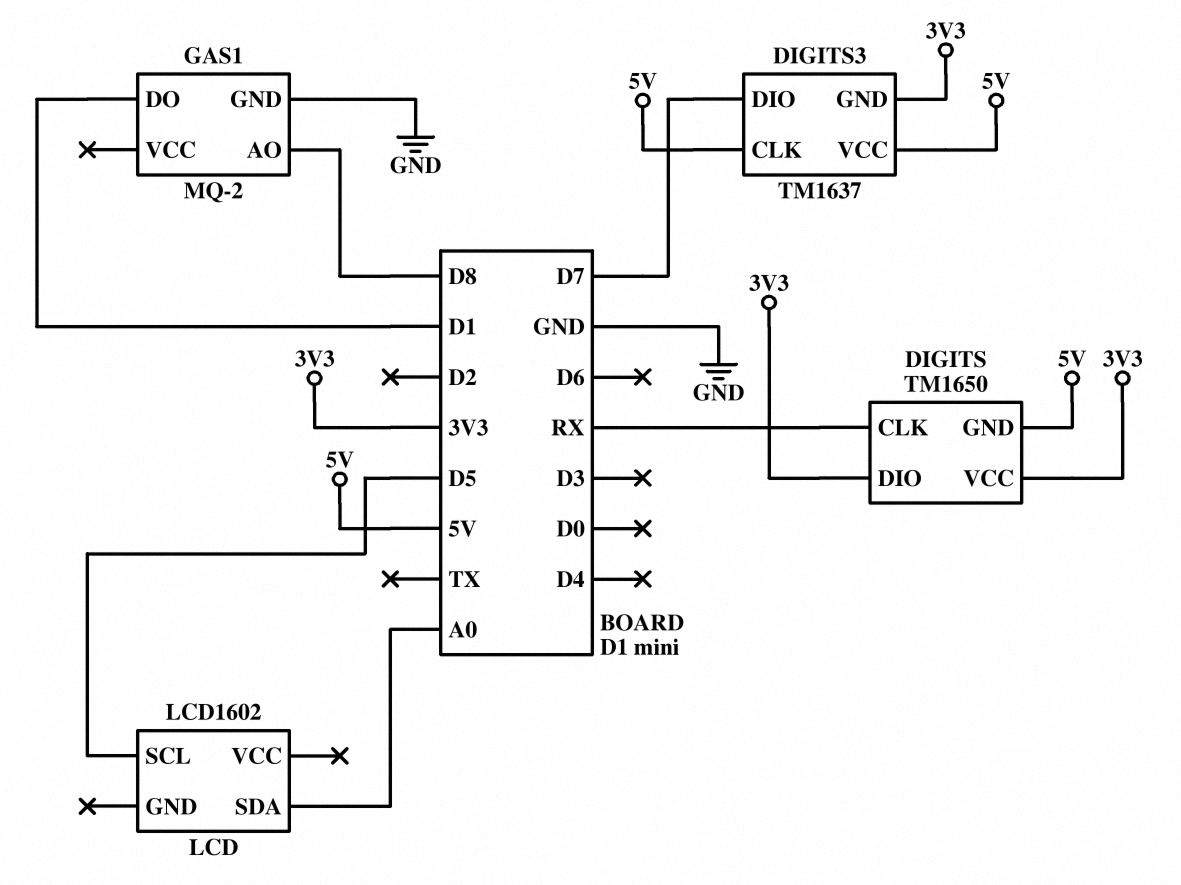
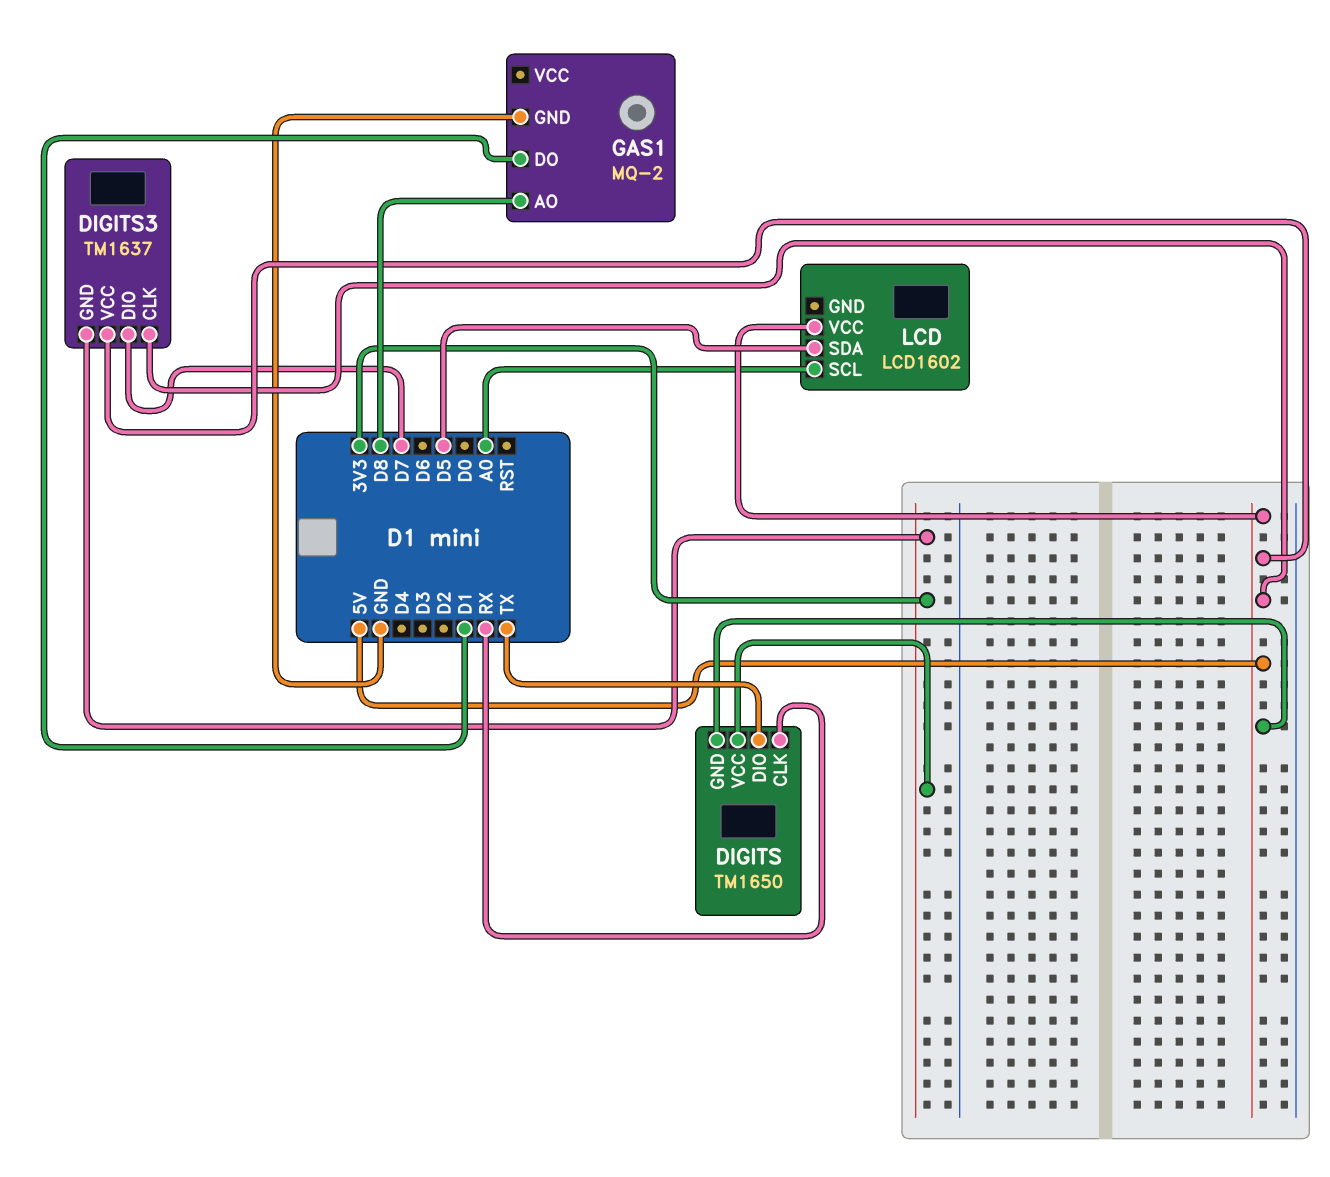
DIGITS pin DIO: 3V3 -> TX
LCD pin SCL: D5 -> A0
LCD pin SDA: A0 -> D5
LCD pin VCC: none -> 5V

